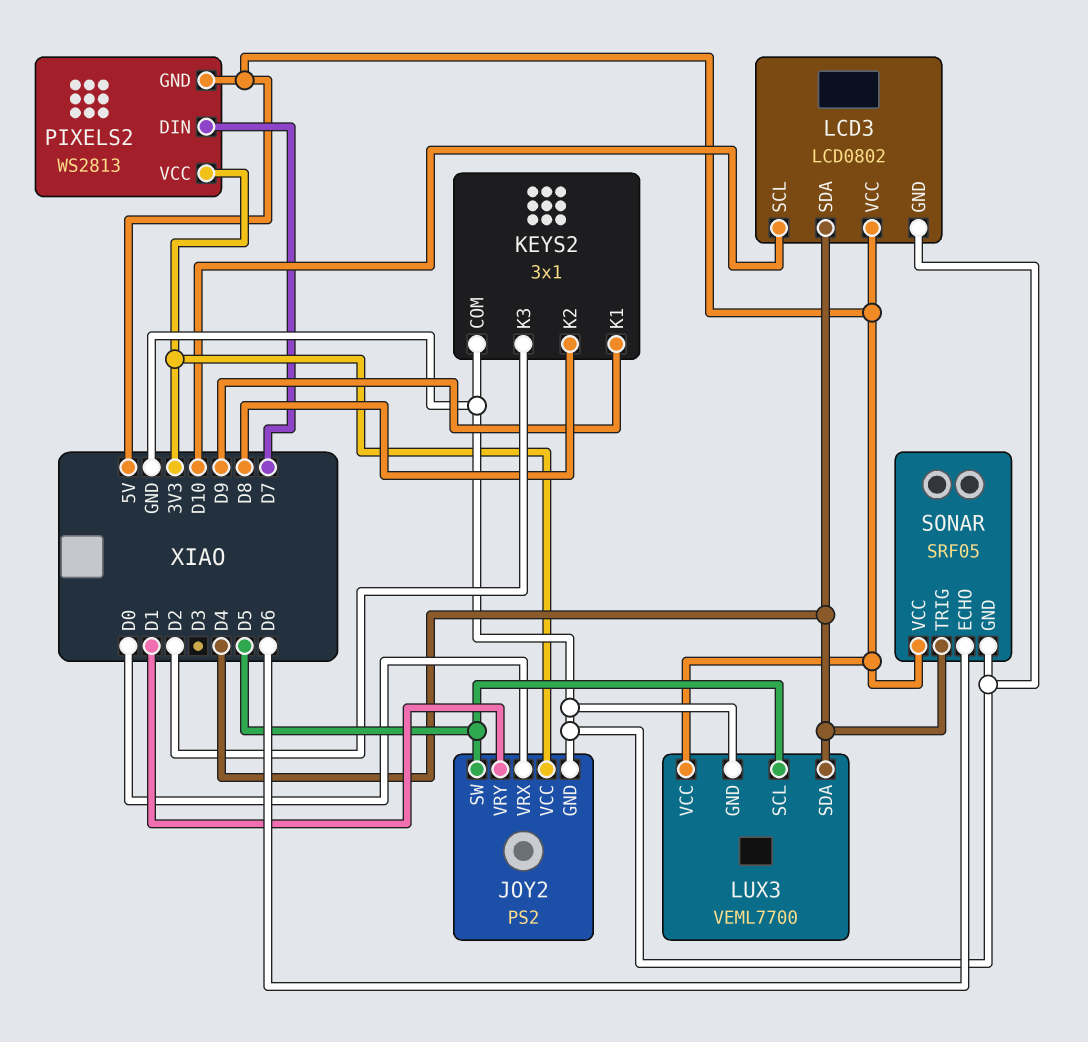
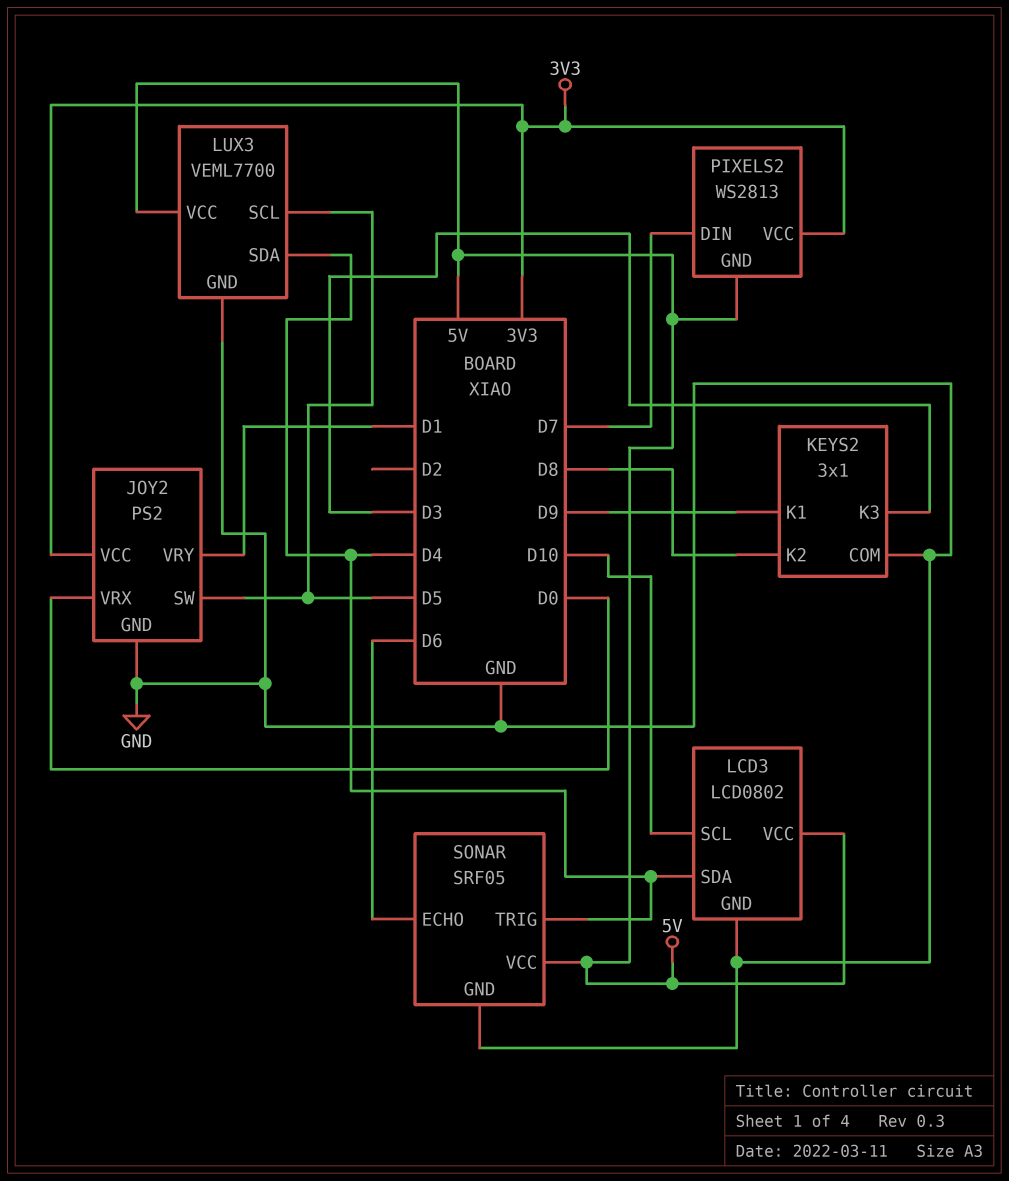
KEYS2 pin K3: D2 -> D3

